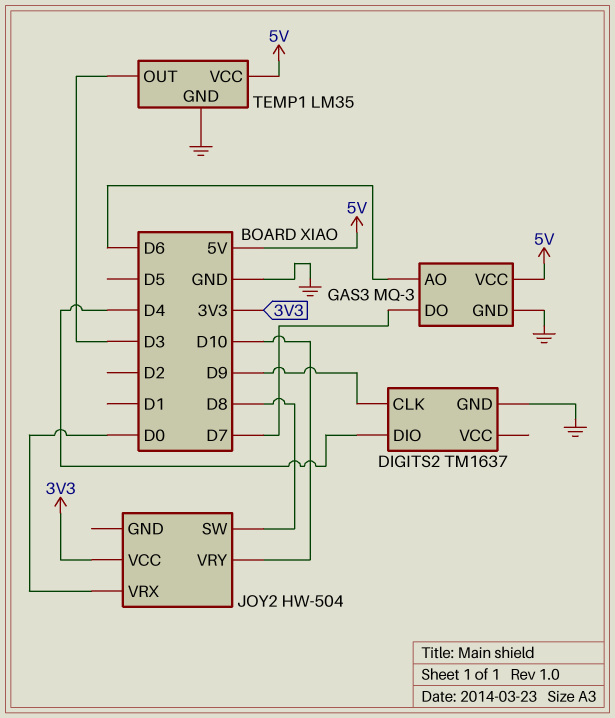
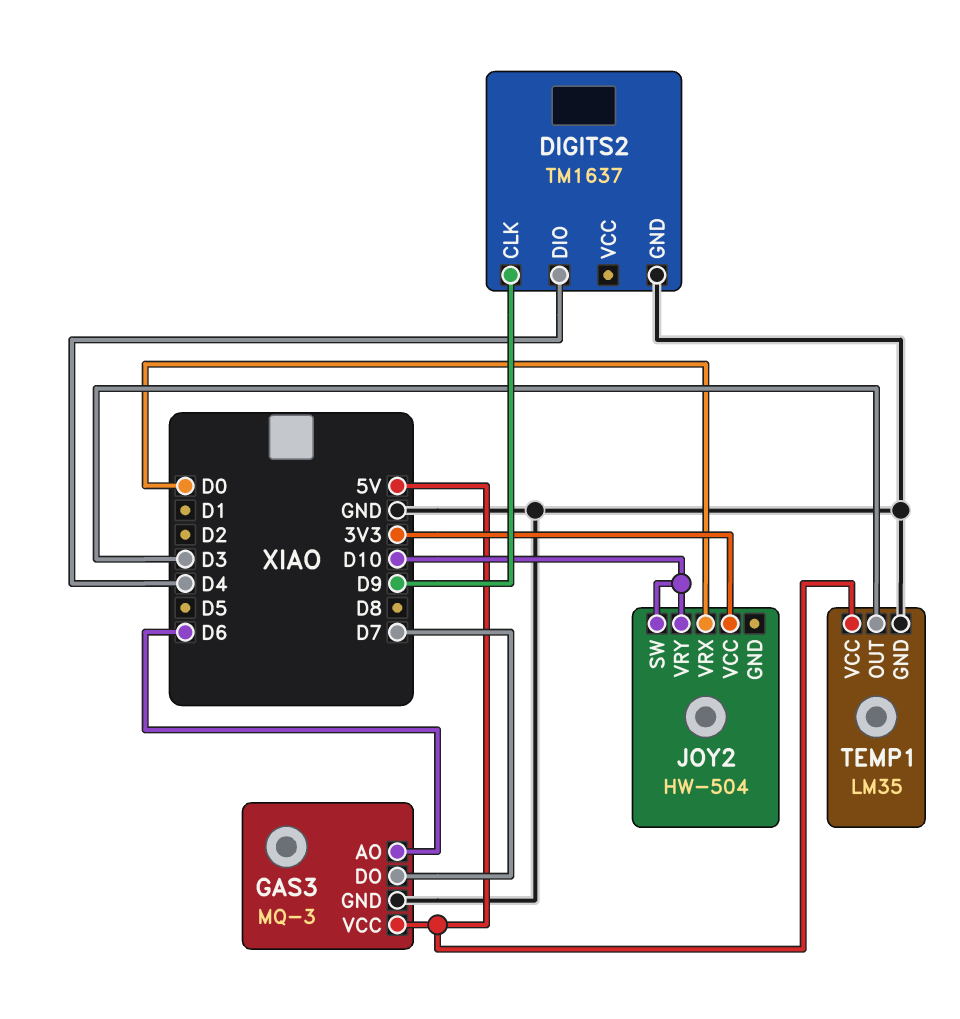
JOY2 pin SW: D8 -> D10

